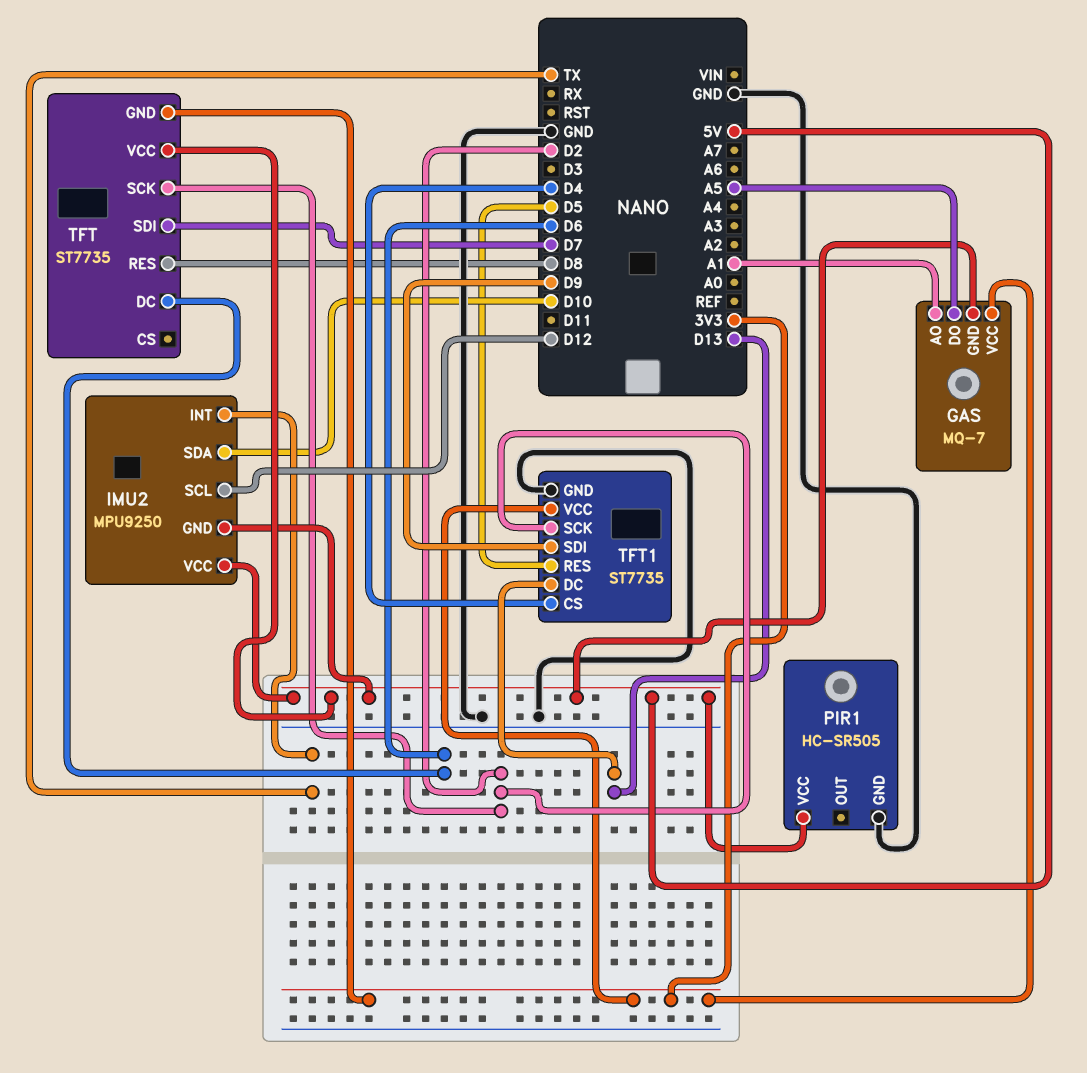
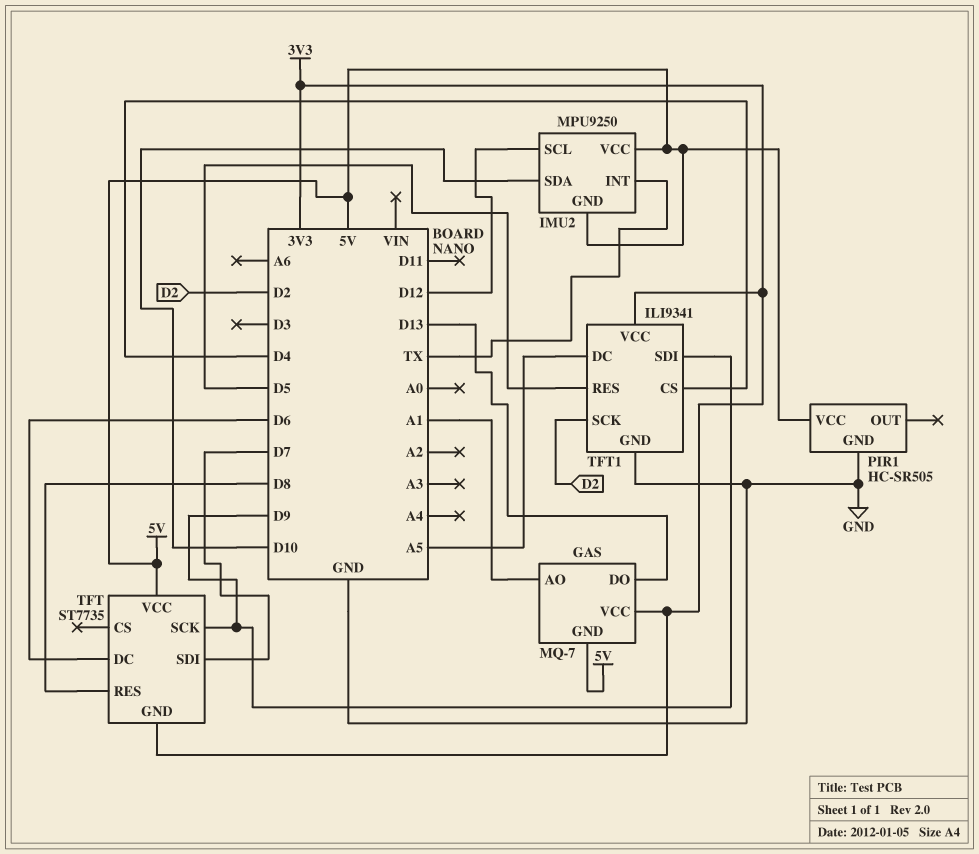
GAS pin DO: A5 -> D13
TFT pin SCK: D2 -> D9
TFT1: ST7735 -> ILI9341
TFT1 pin DC: D13 -> A5

